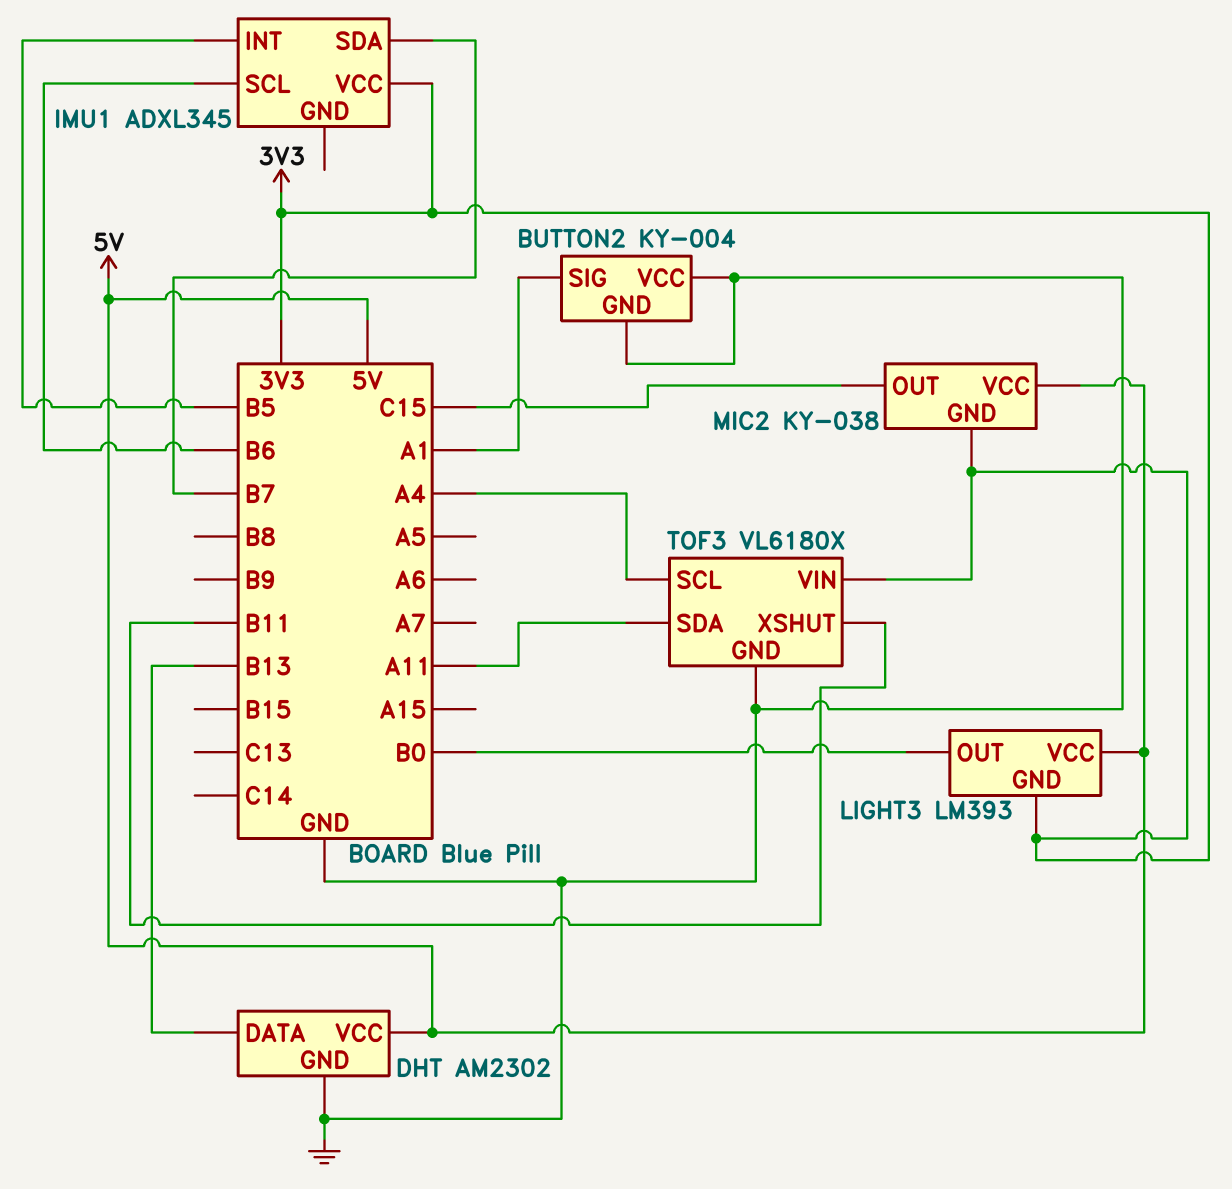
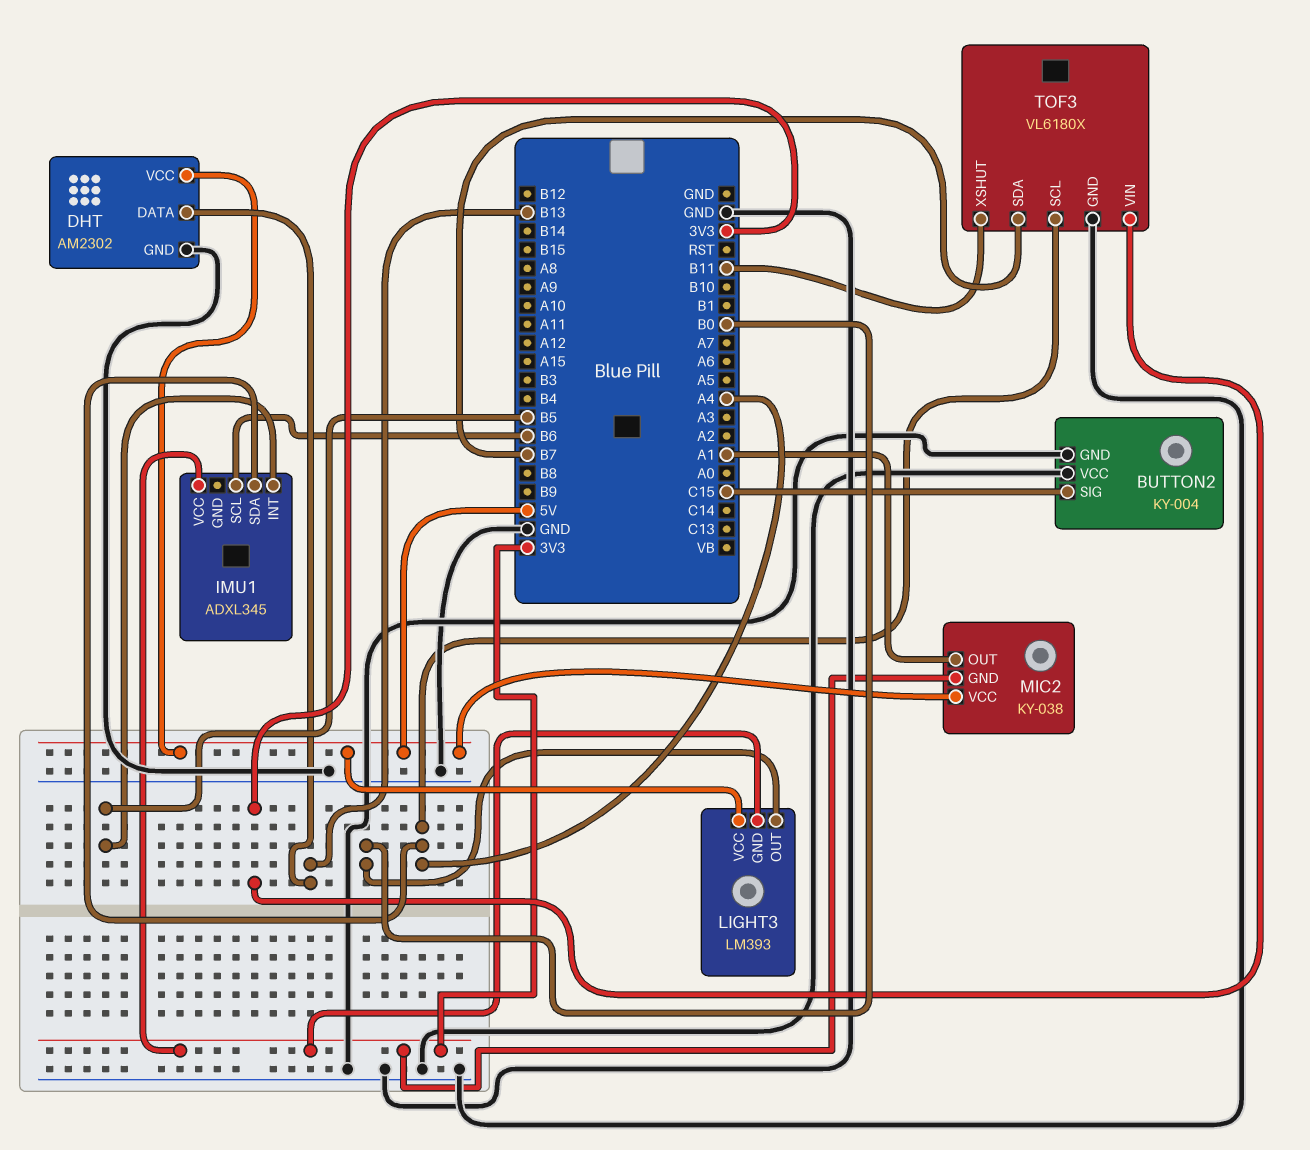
BUTTON2 pin SIG: A1 -> C15
IMU1 pin SDA: B7 -> A4
MIC2 pin OUT: C15 -> A1
TOF3 pin SDA: A11 -> B7

